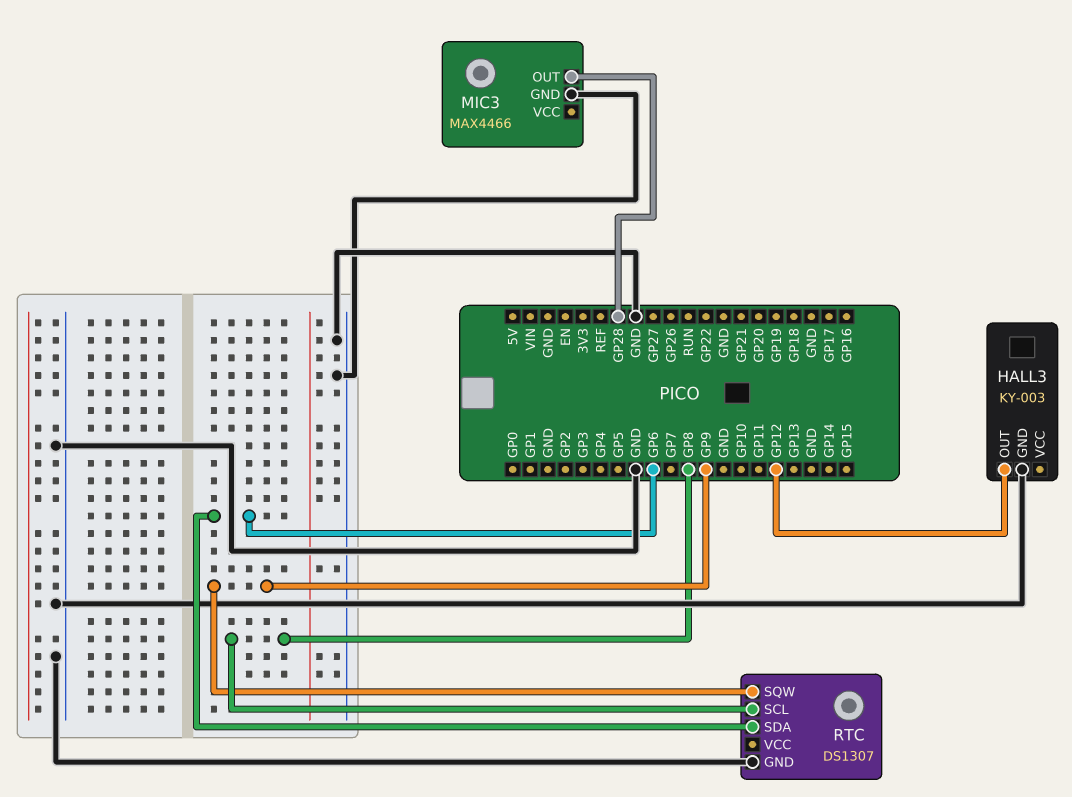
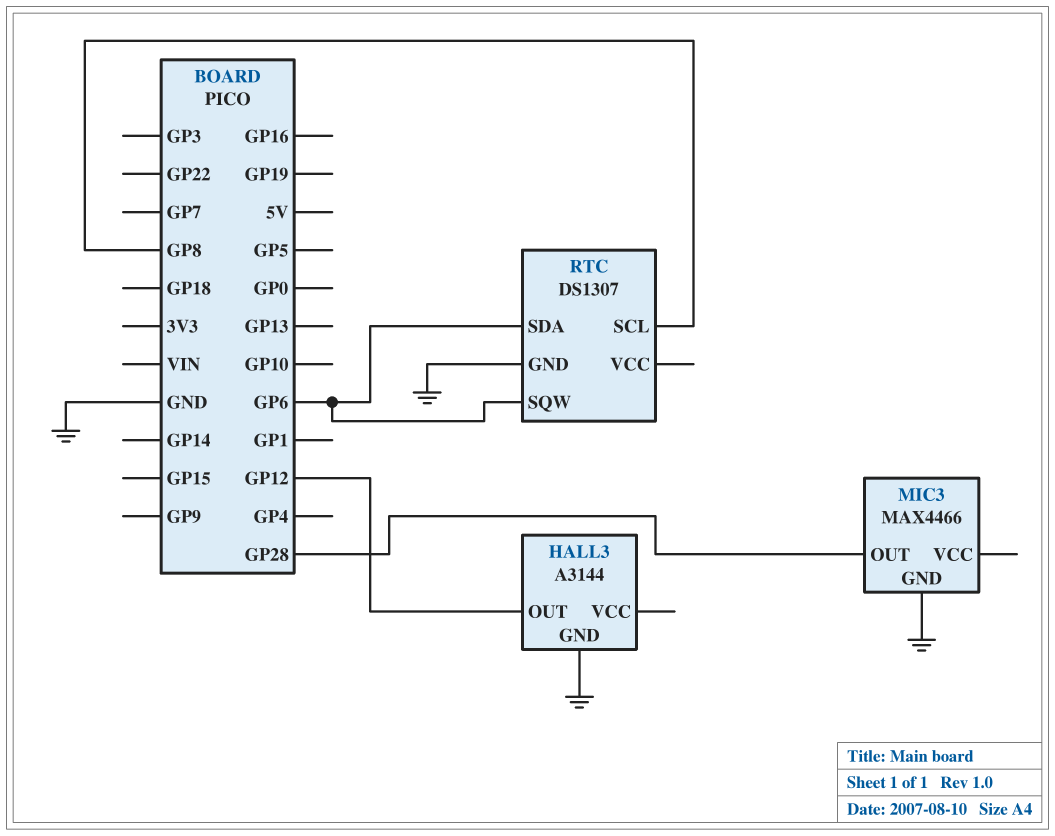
HALL3: KY-003 -> A3144
RTC pin SQW: GP9 -> GP6

